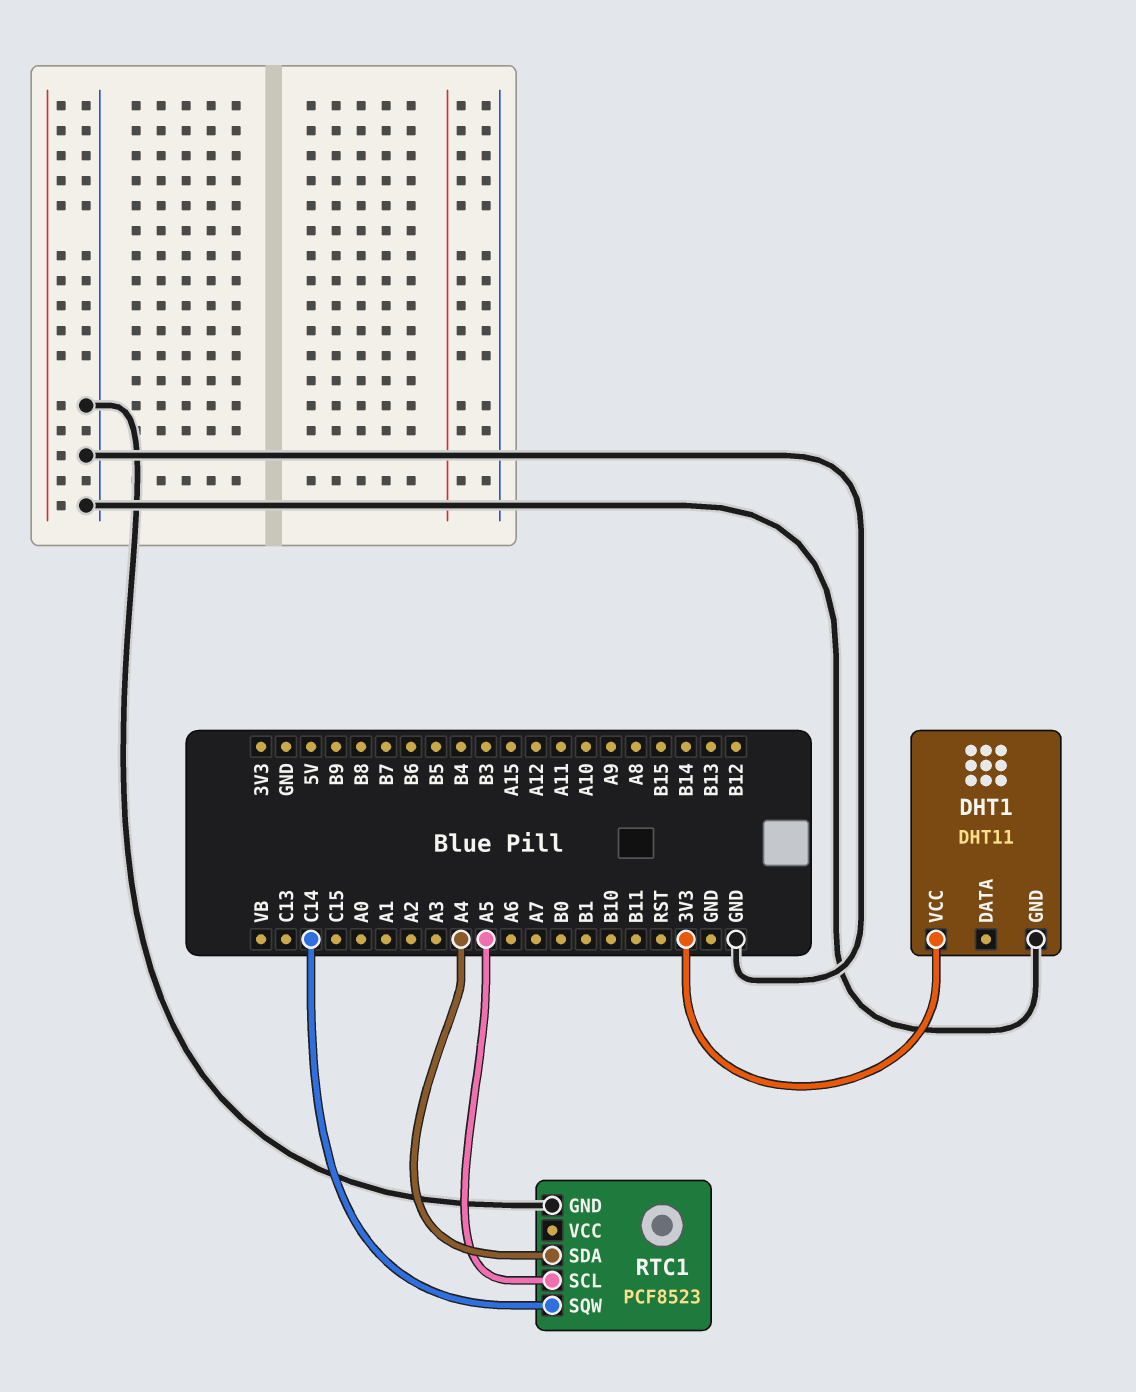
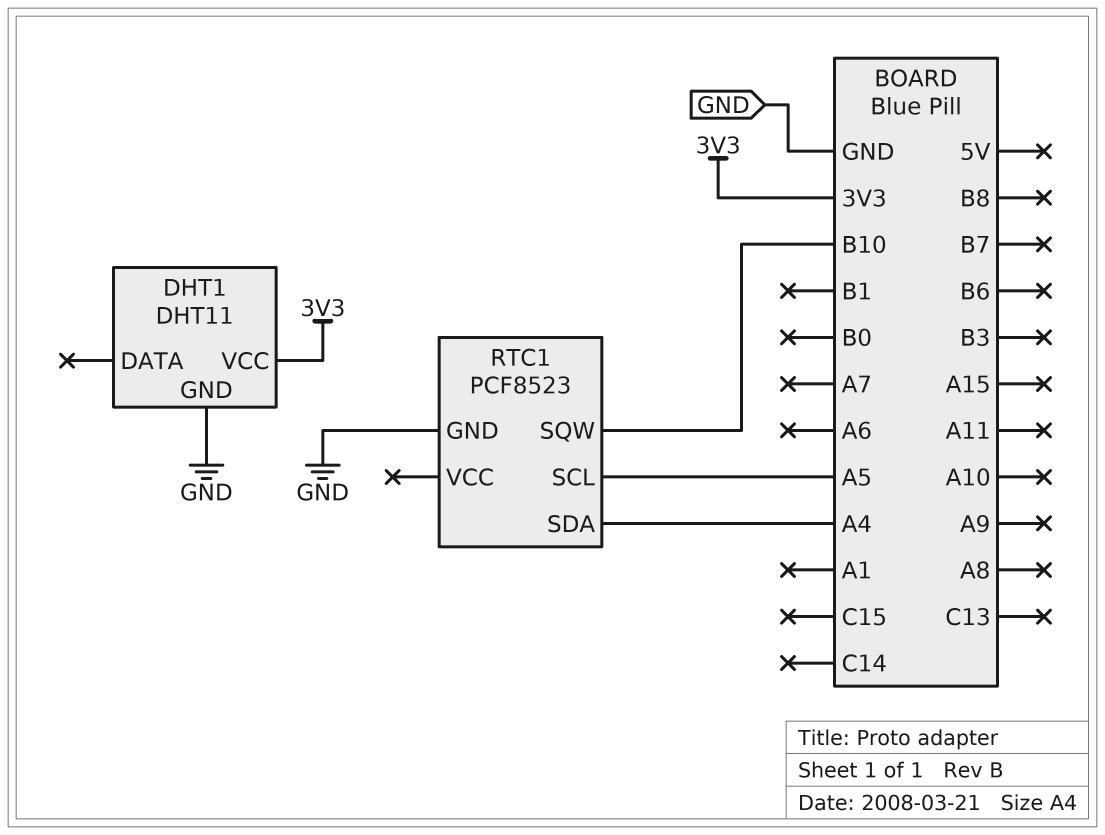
RTC1 pin SQW: C14 -> B10

